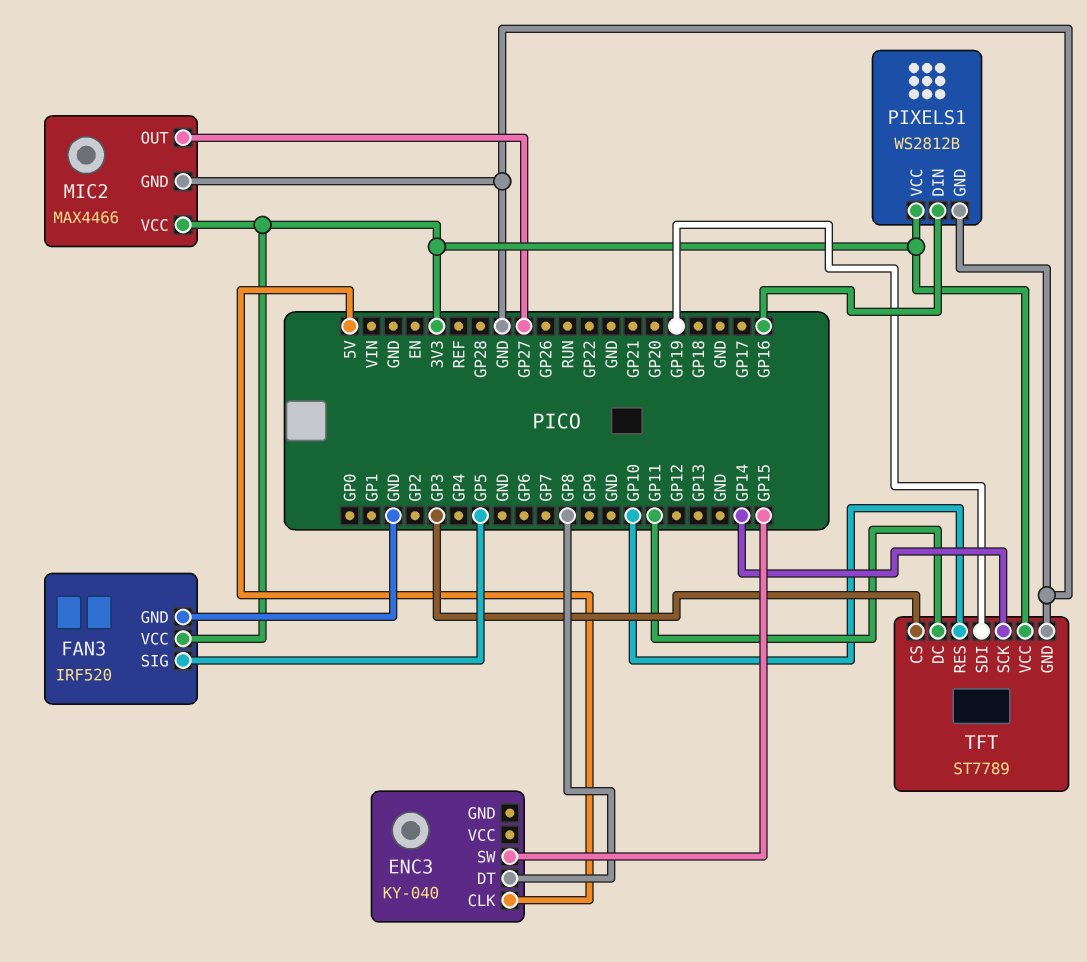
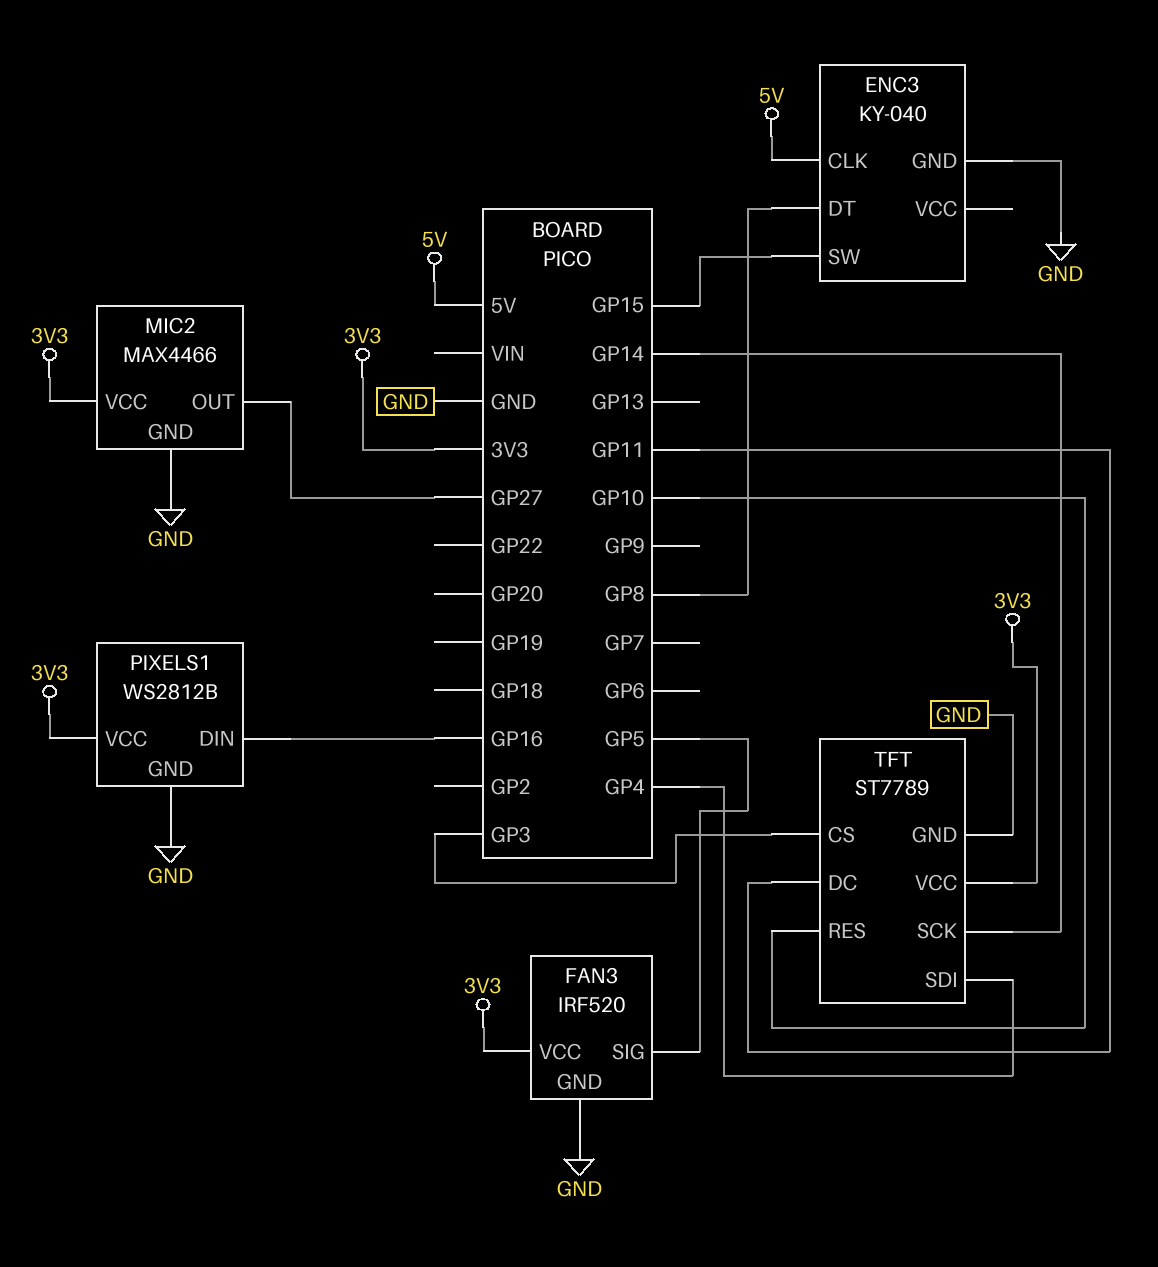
ENC3 pin GND: none -> GND
TFT pin SDI: GP19 -> GP4

